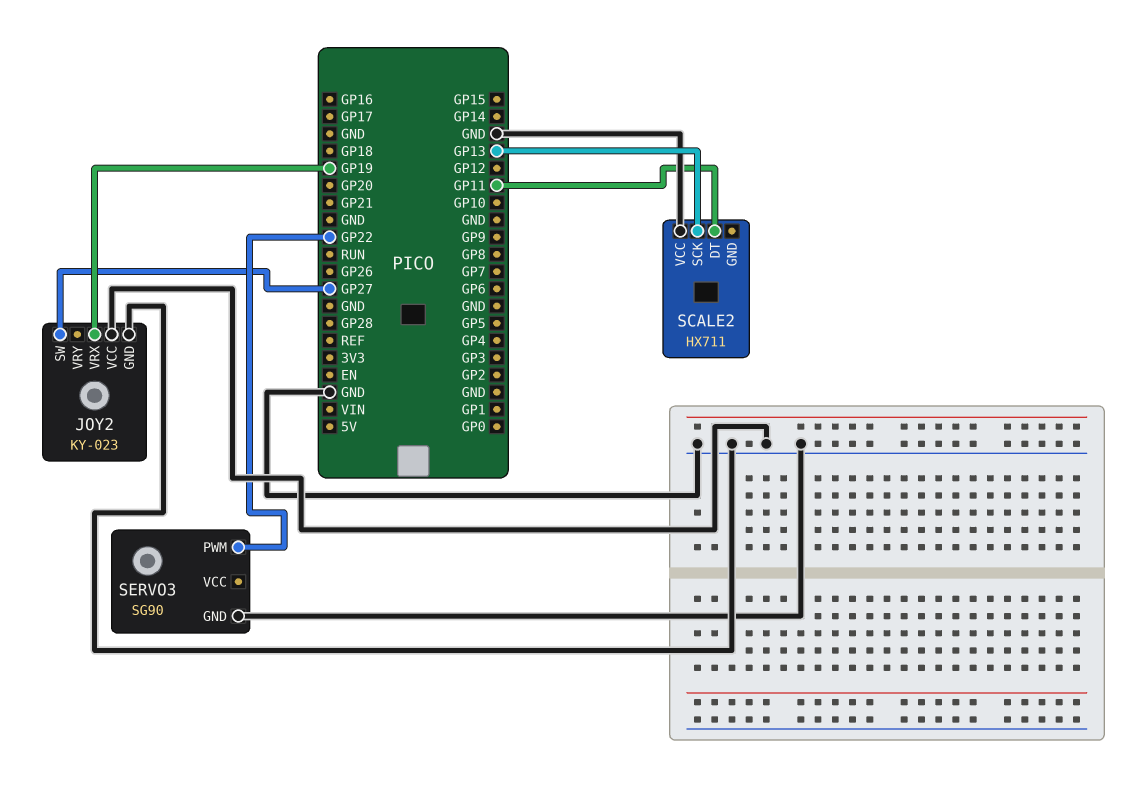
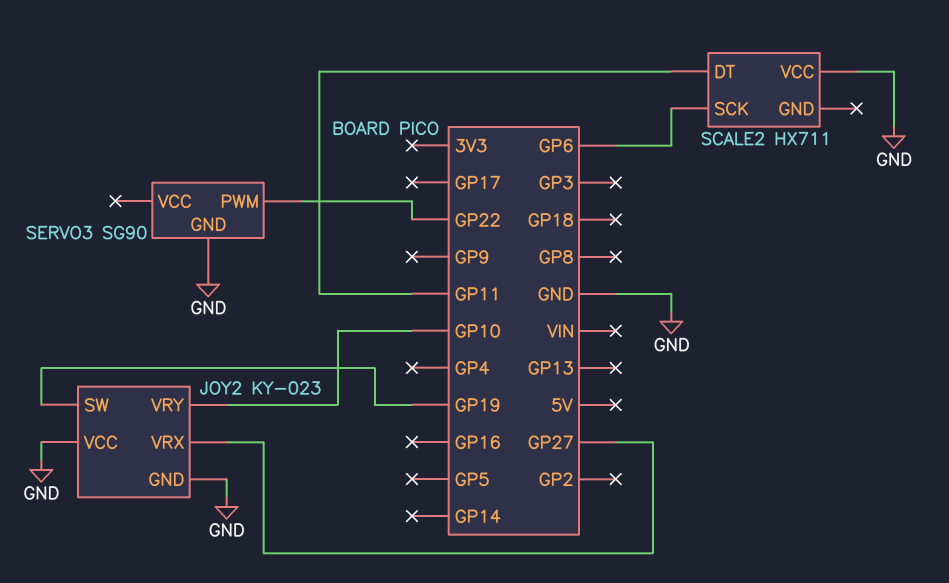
JOY2 pin SW: GP27 -> GP19
JOY2 pin VRX: GP19 -> GP27
JOY2 pin VRY: none -> GP10
SCALE2 pin SCK: GP13 -> GP6

